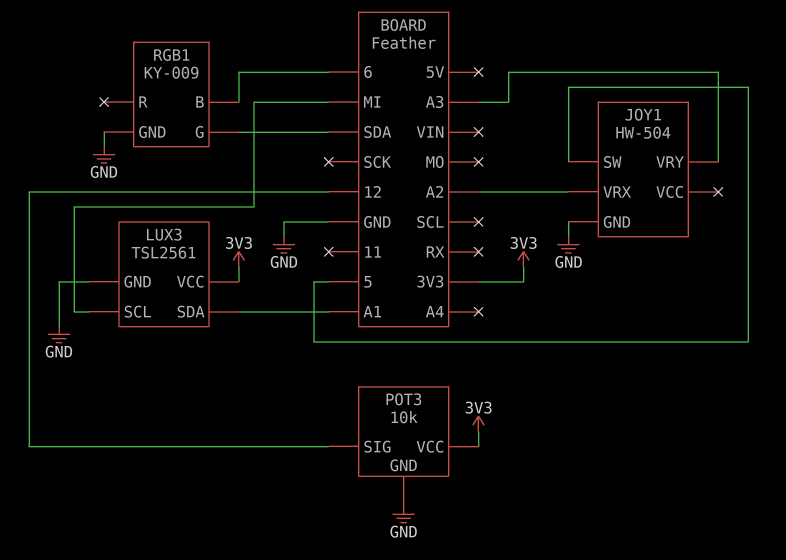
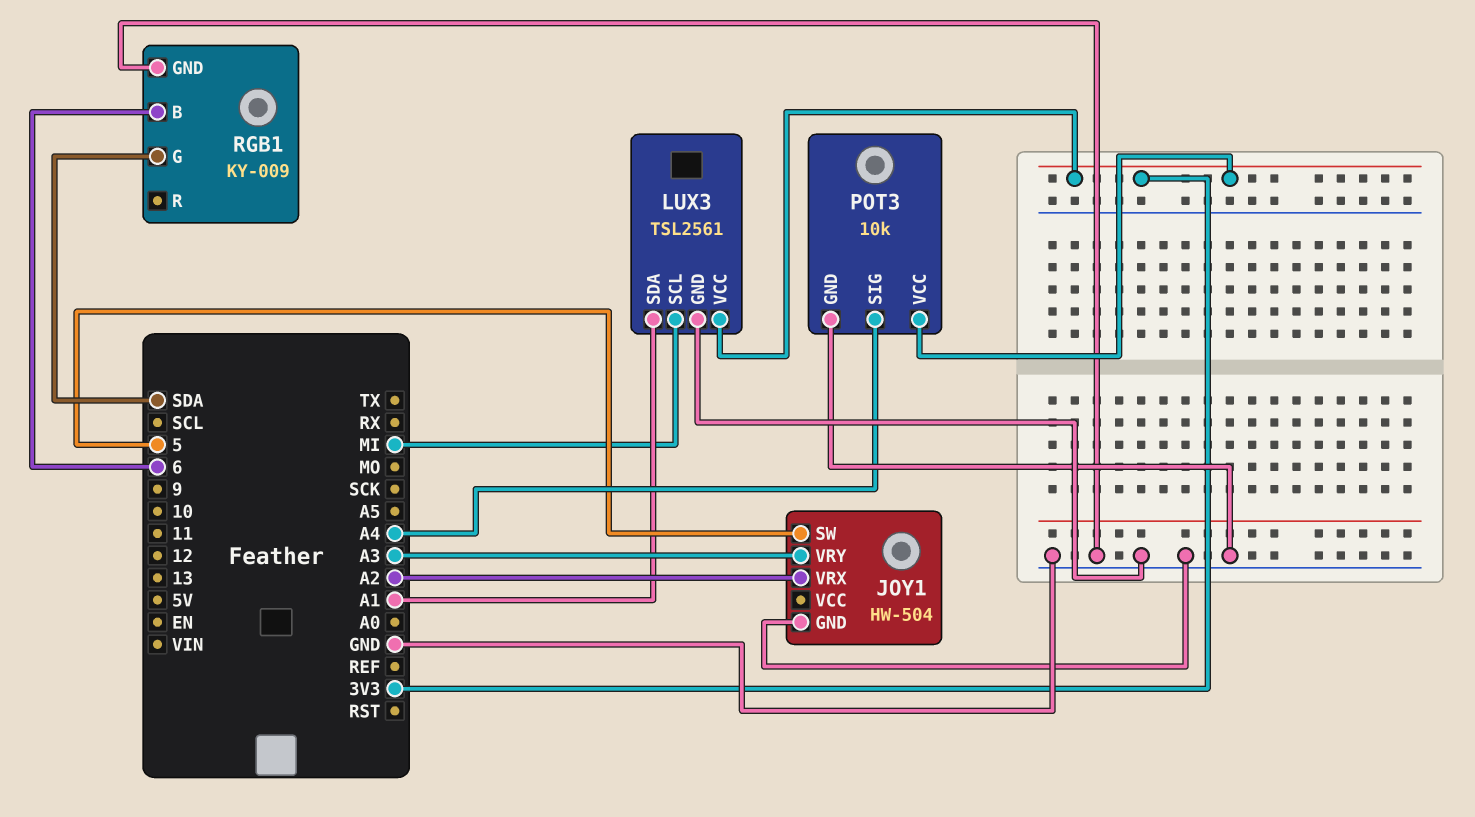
POT3 pin SIG: 12 -> A4

